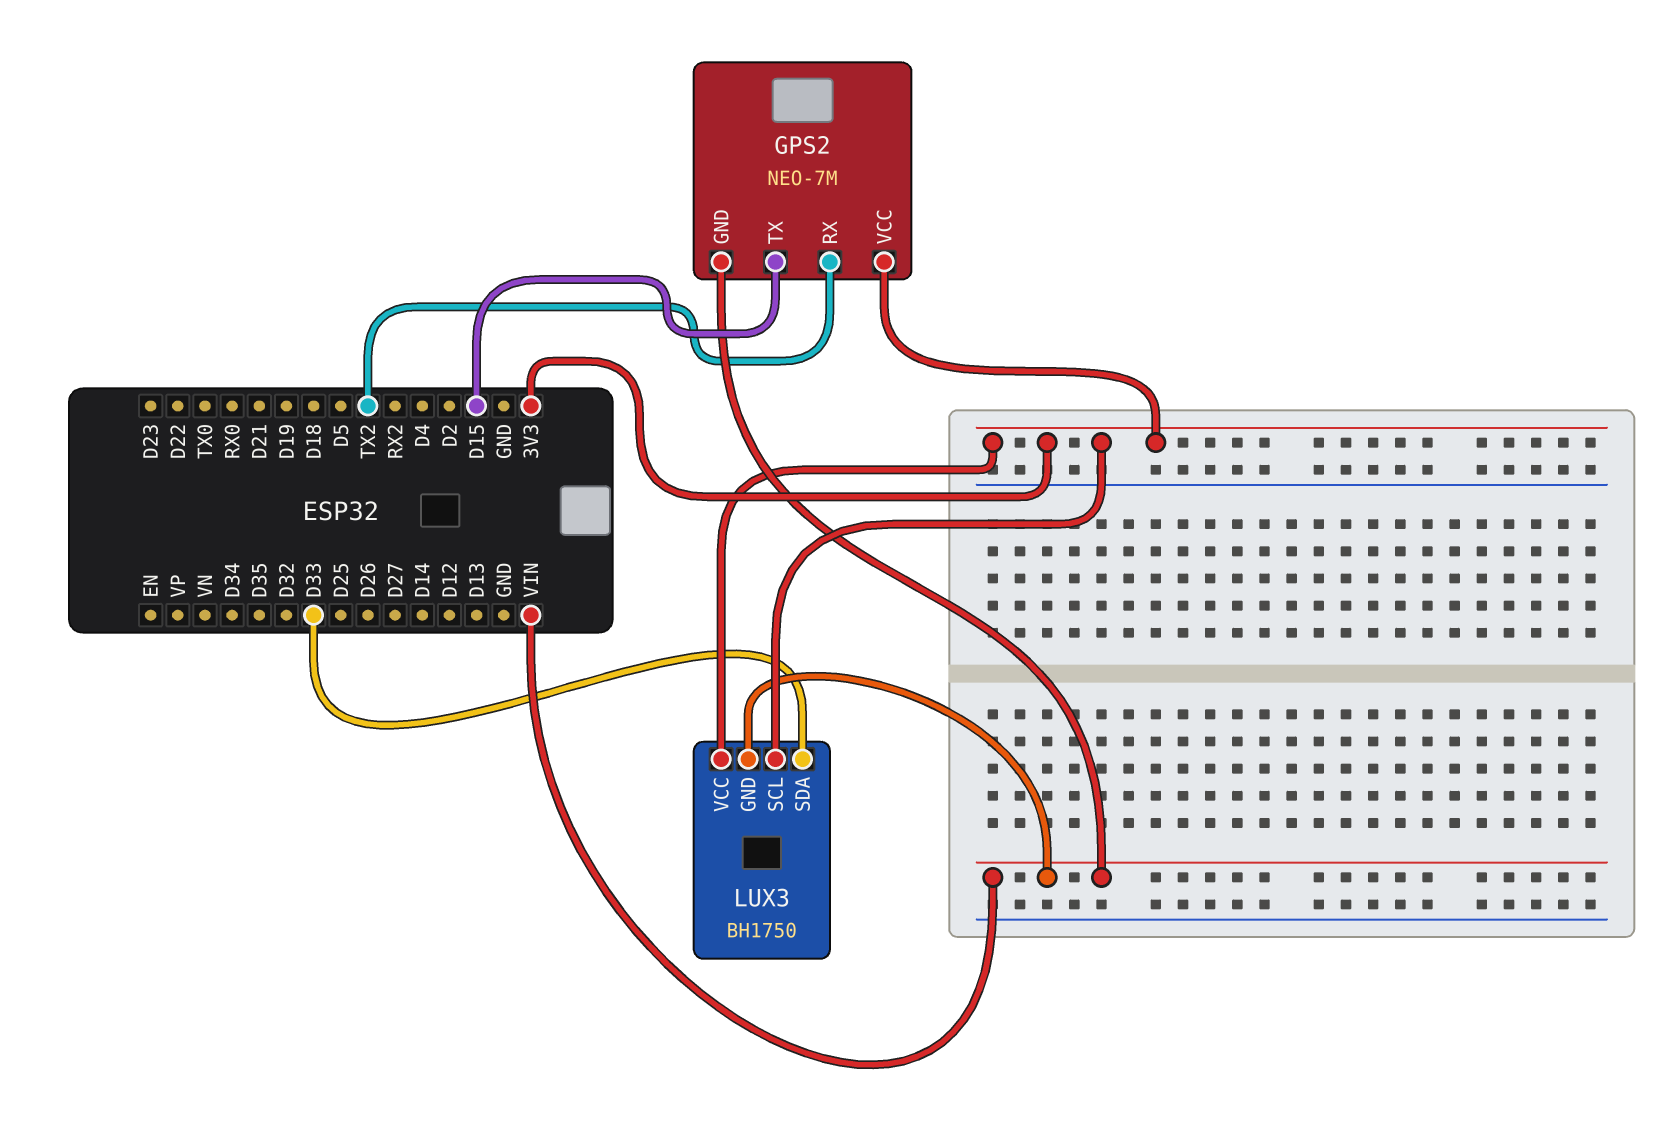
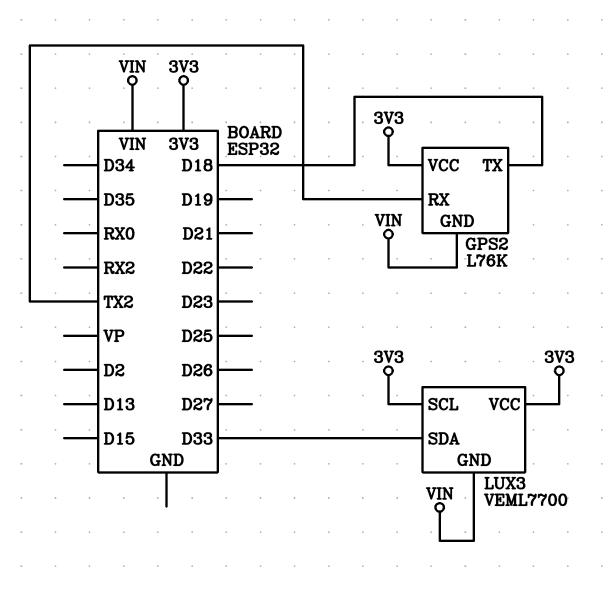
GPS2: NEO-7M -> L76K
GPS2 pin TX: D15 -> D18
LUX3: BH1750 -> VEML7700

